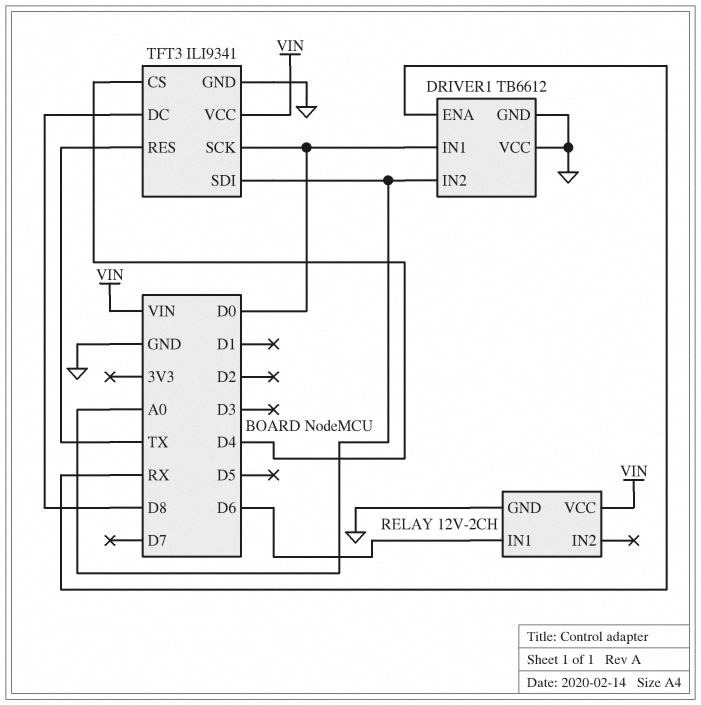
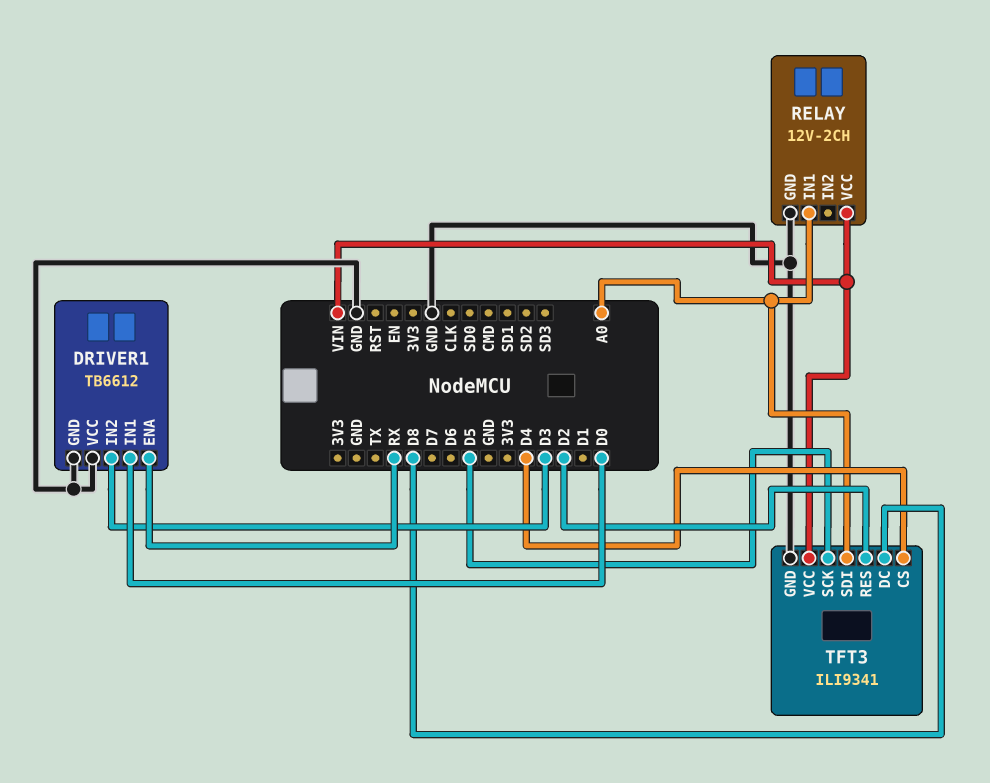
DRIVER1 pin IN2: A0 -> D3
RELAY pin IN1: D6 -> A0
TFT3 pin RES: TX -> D2
TFT3 pin SCK: D0 -> D5

